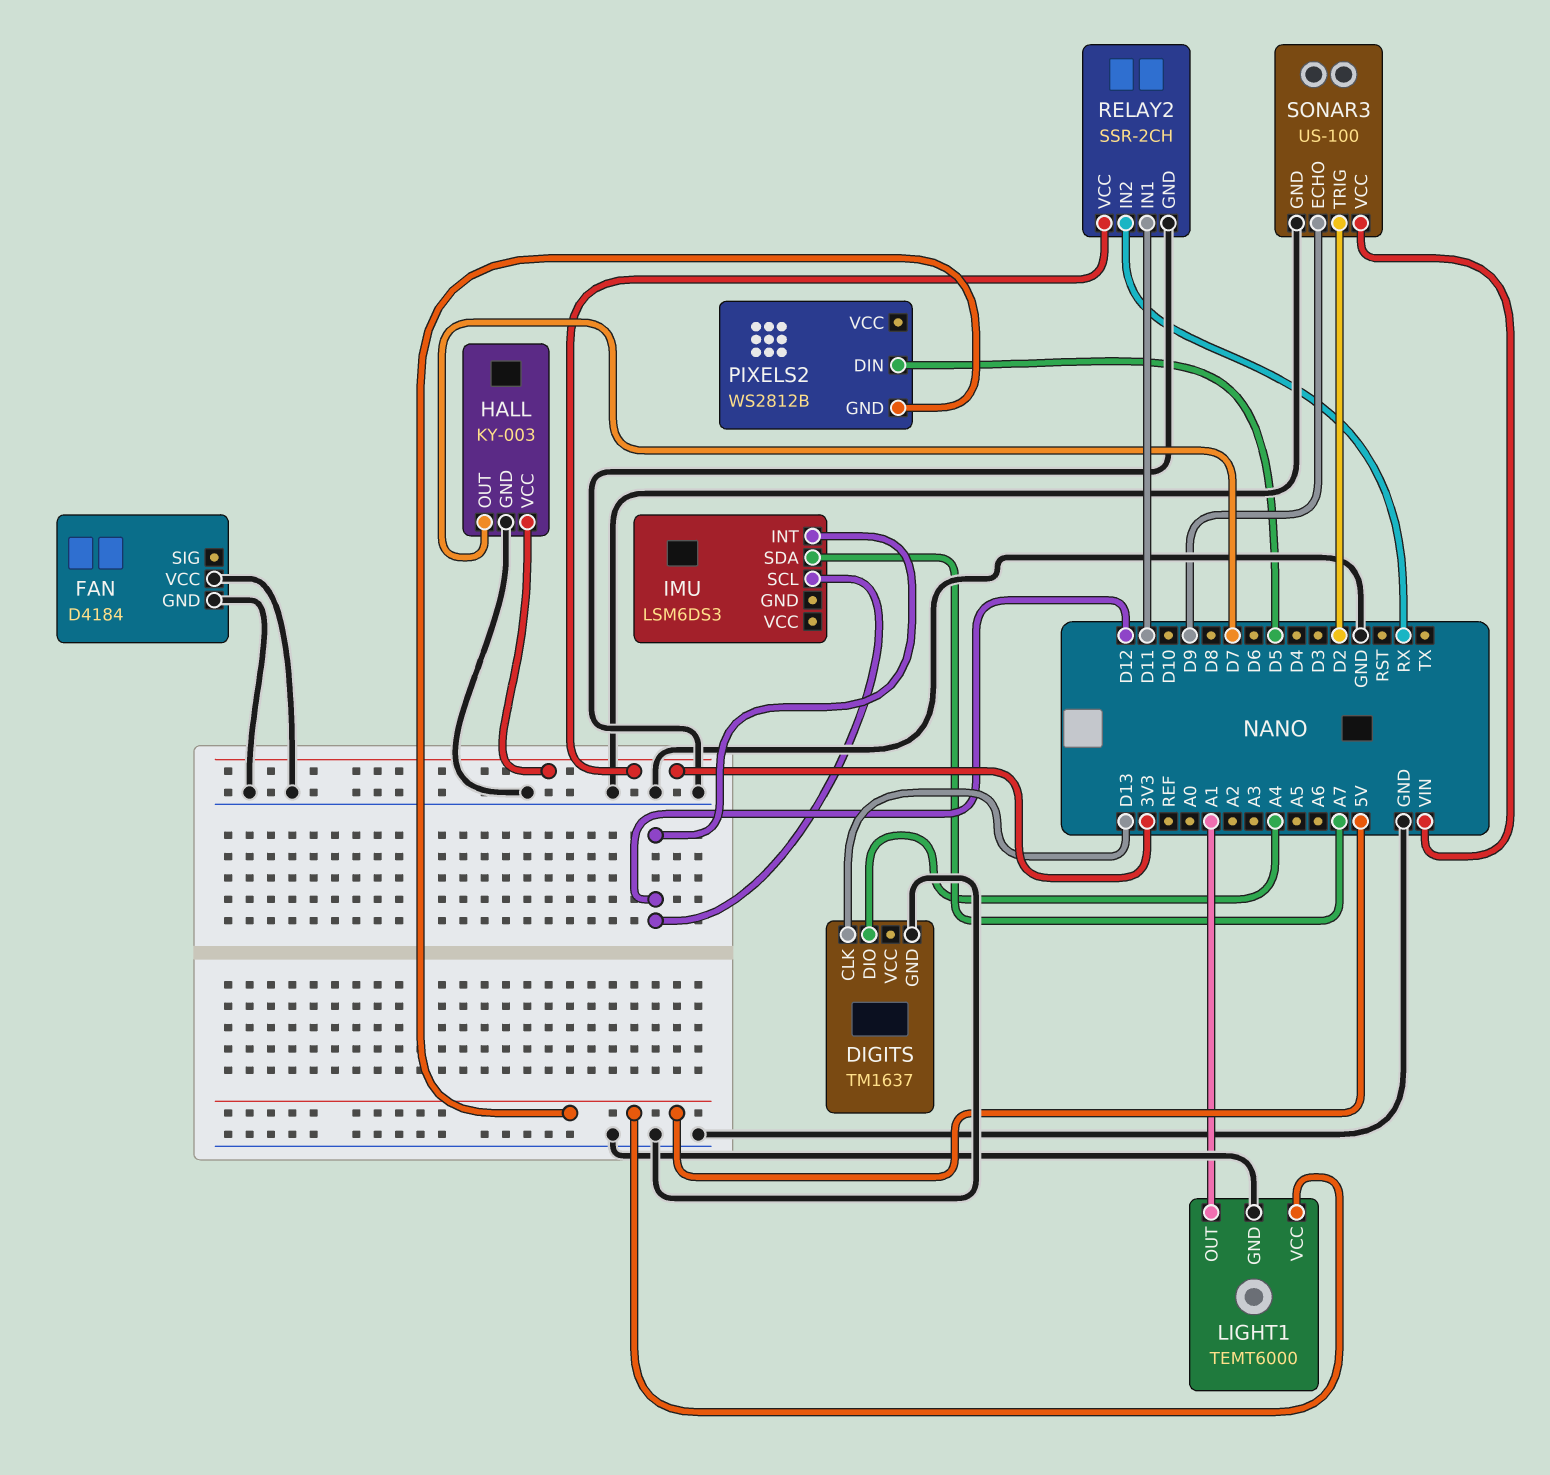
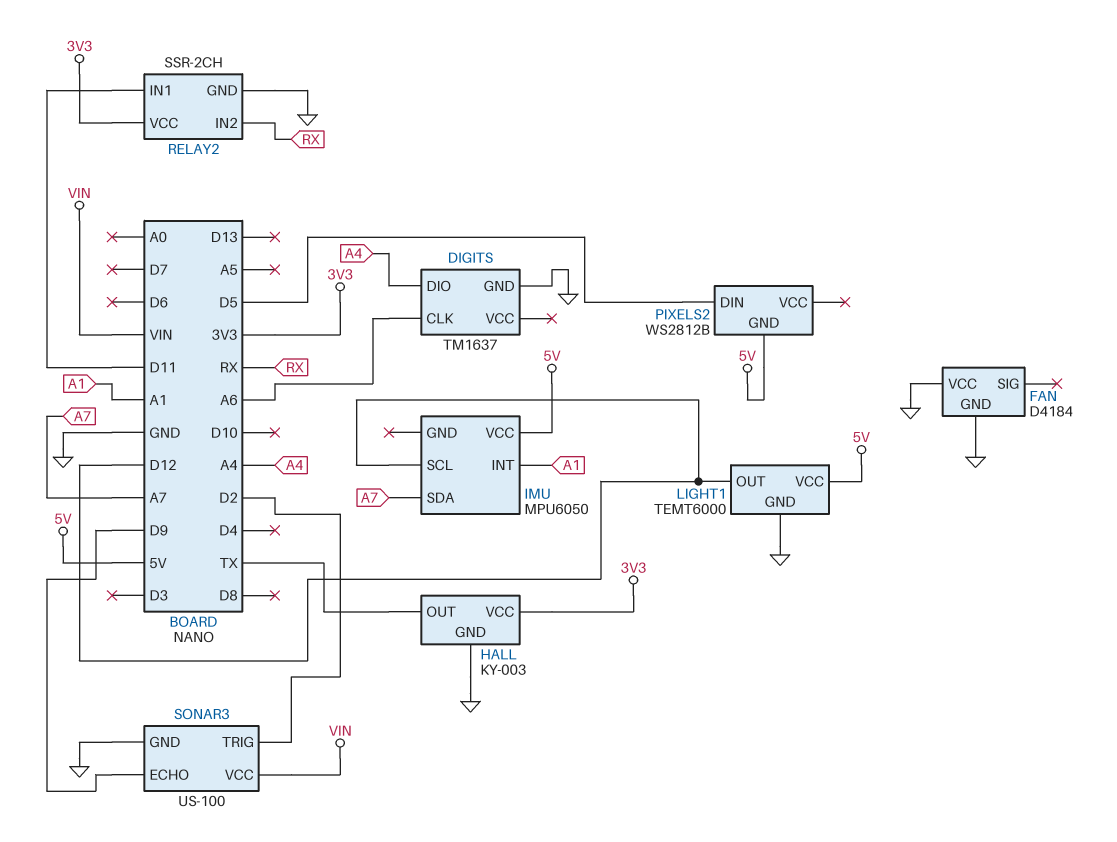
DIGITS pin CLK: D13 -> A6
HALL pin OUT: D7 -> TX
IMU: LSM6DS3 -> MPU6050
IMU pin INT: D12 -> A1
IMU pin VCC: none -> 5V
LIGHT1 pin OUT: A1 -> D12

